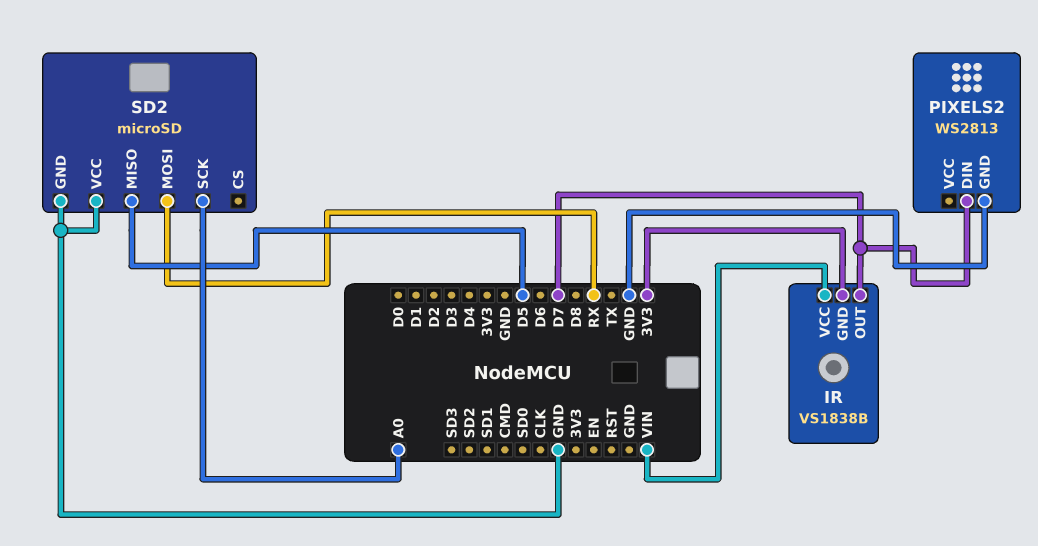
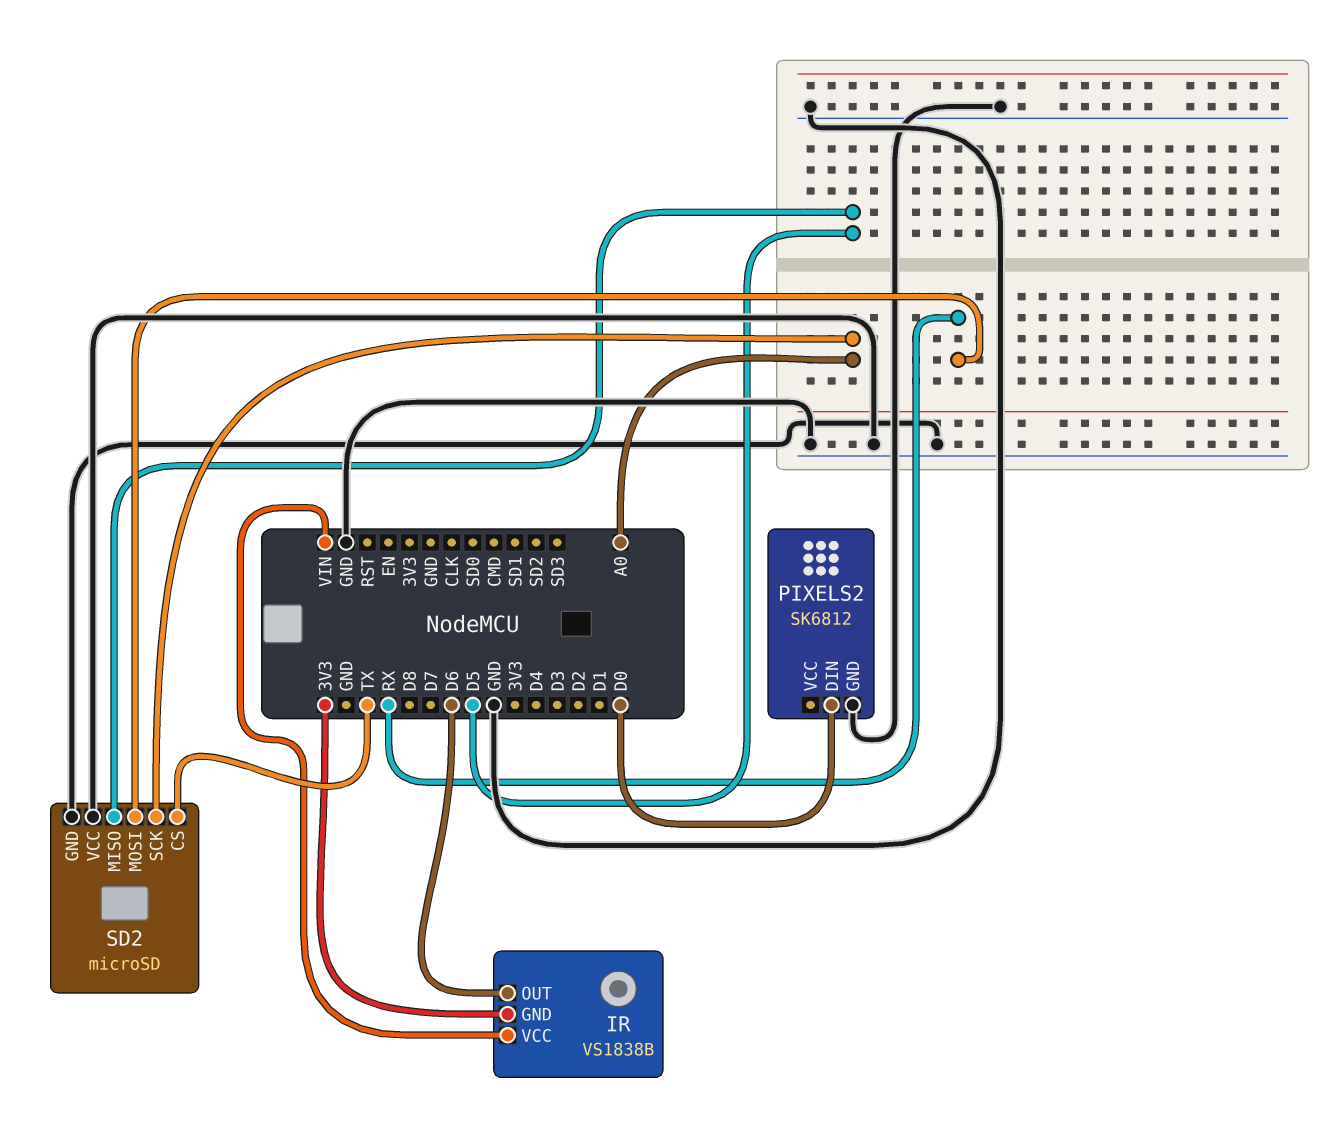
IR pin OUT: D7 -> D6
PIXELS2: WS2813 -> SK6812
PIXELS2 pin DIN: D7 -> D0
SD2 pin CS: none -> TX

